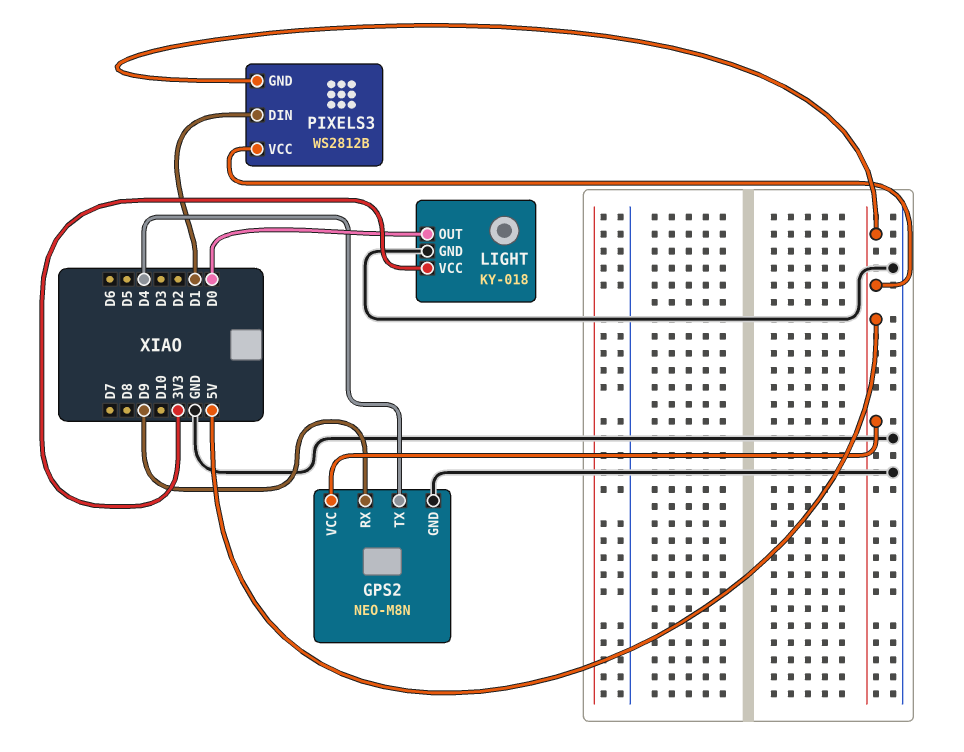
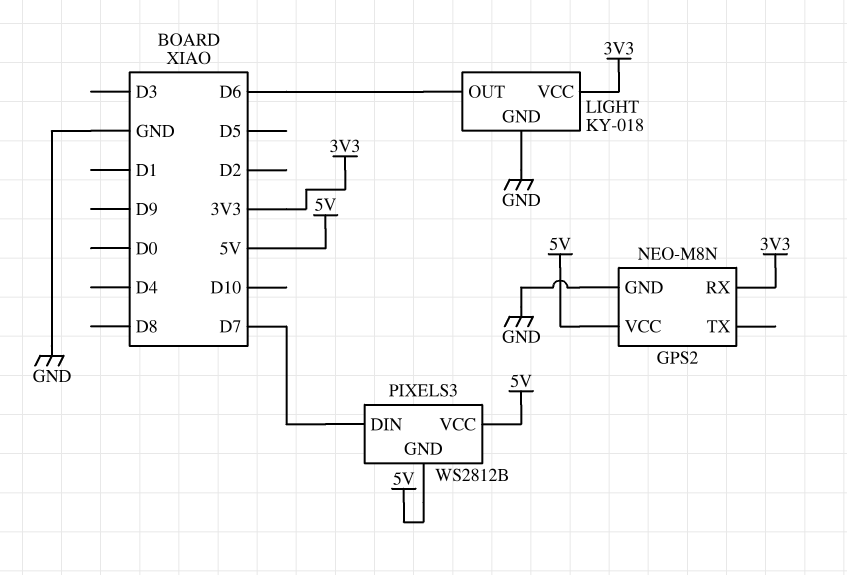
GPS2 pin RX: D9 -> 3V3
GPS2 pin TX: D4 -> none
LIGHT pin OUT: D0 -> D6
PIXELS3 pin DIN: D1 -> D7

